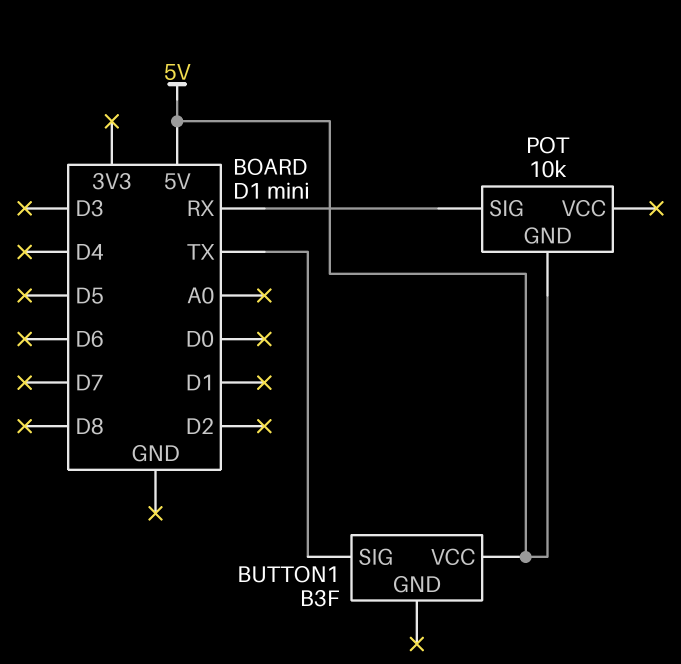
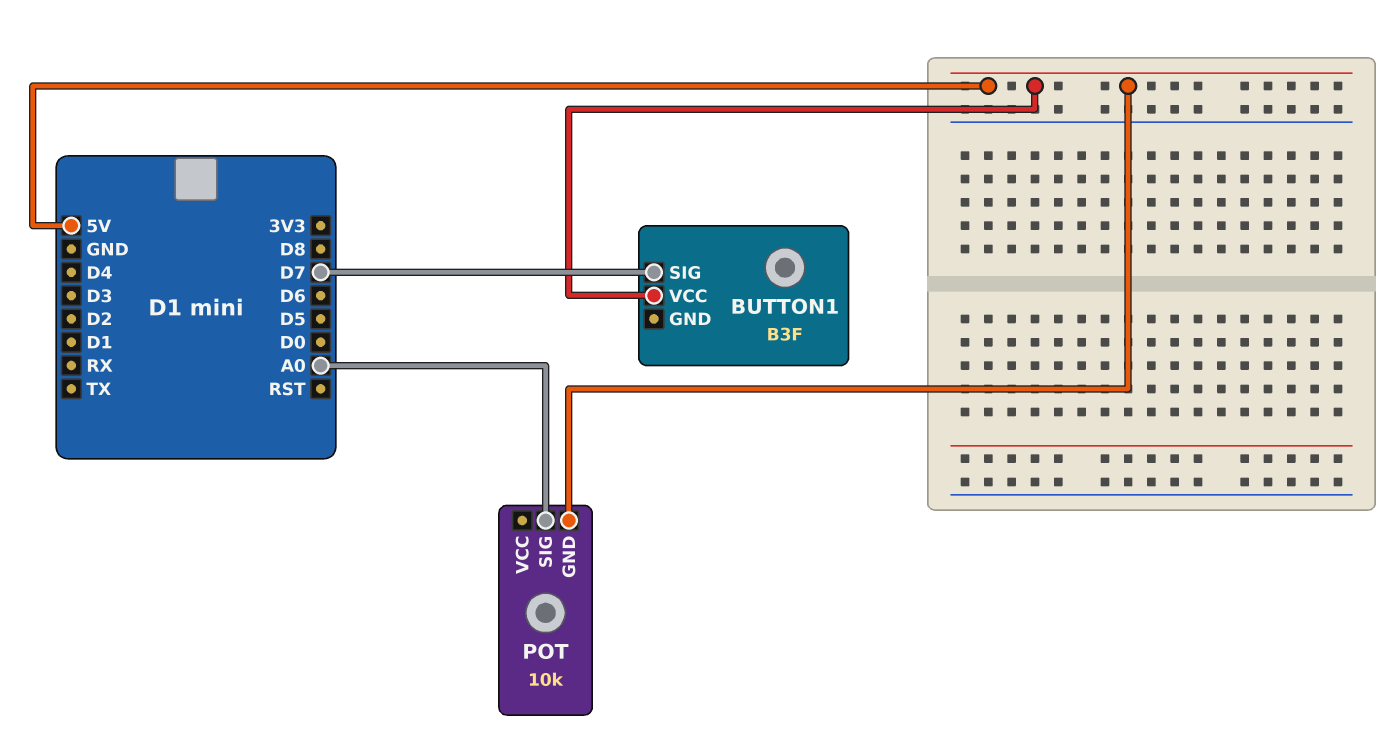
BUTTON1 pin SIG: TX -> D7
POT pin SIG: RX -> A0

